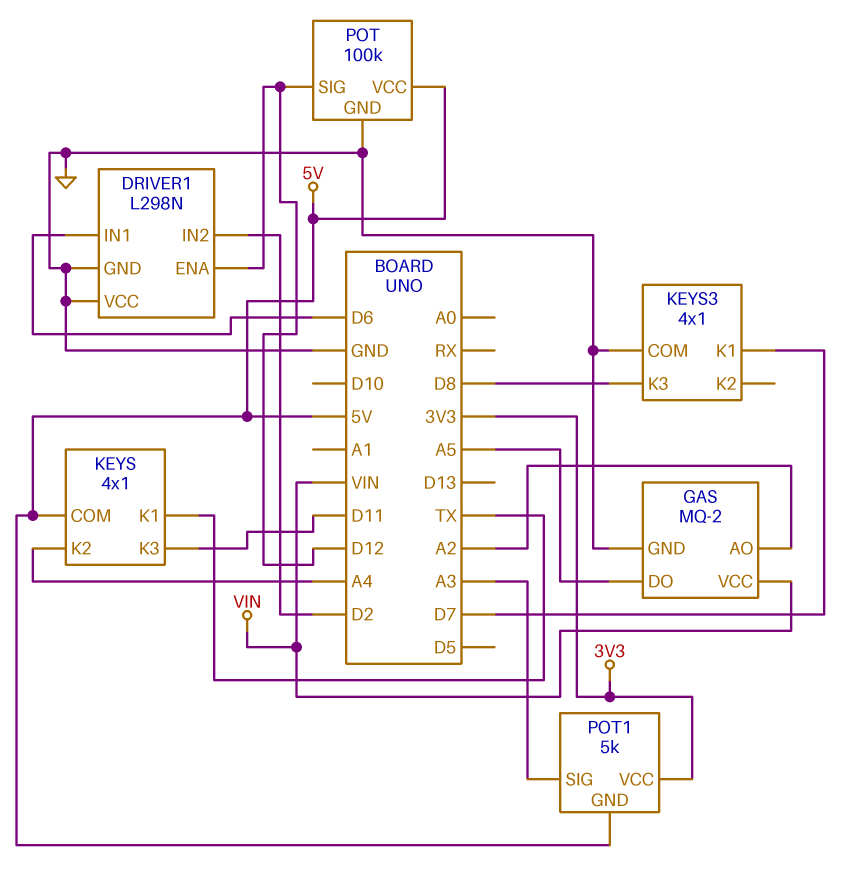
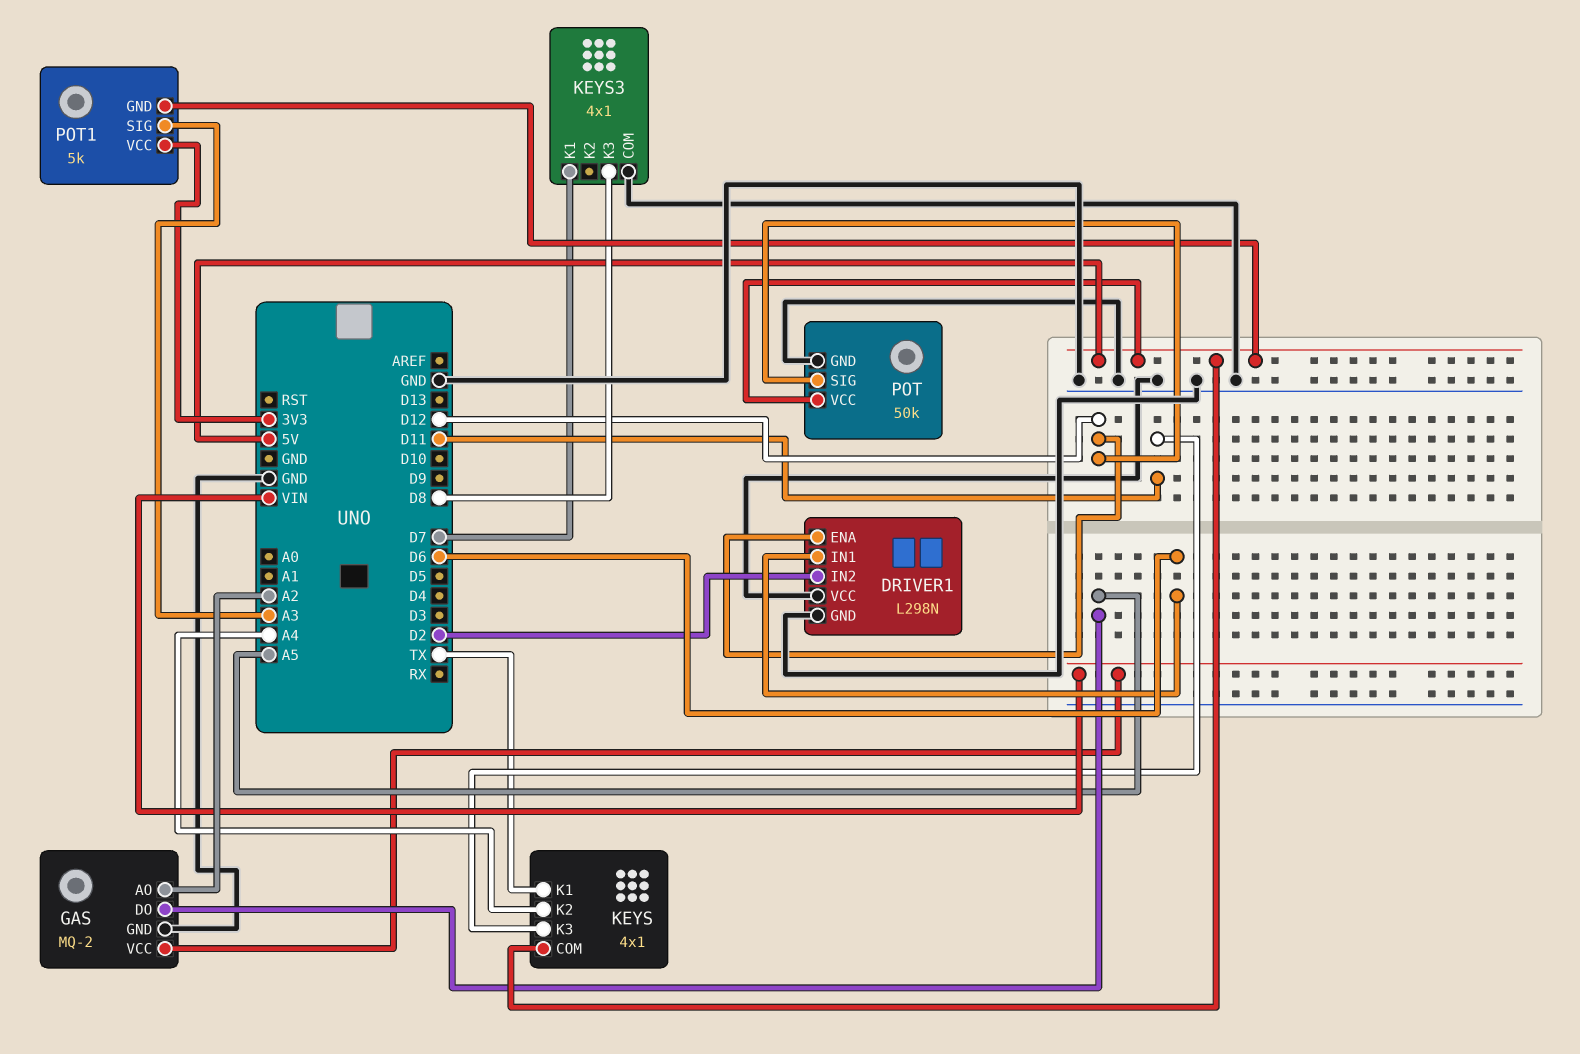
POT: 100k -> 50k

